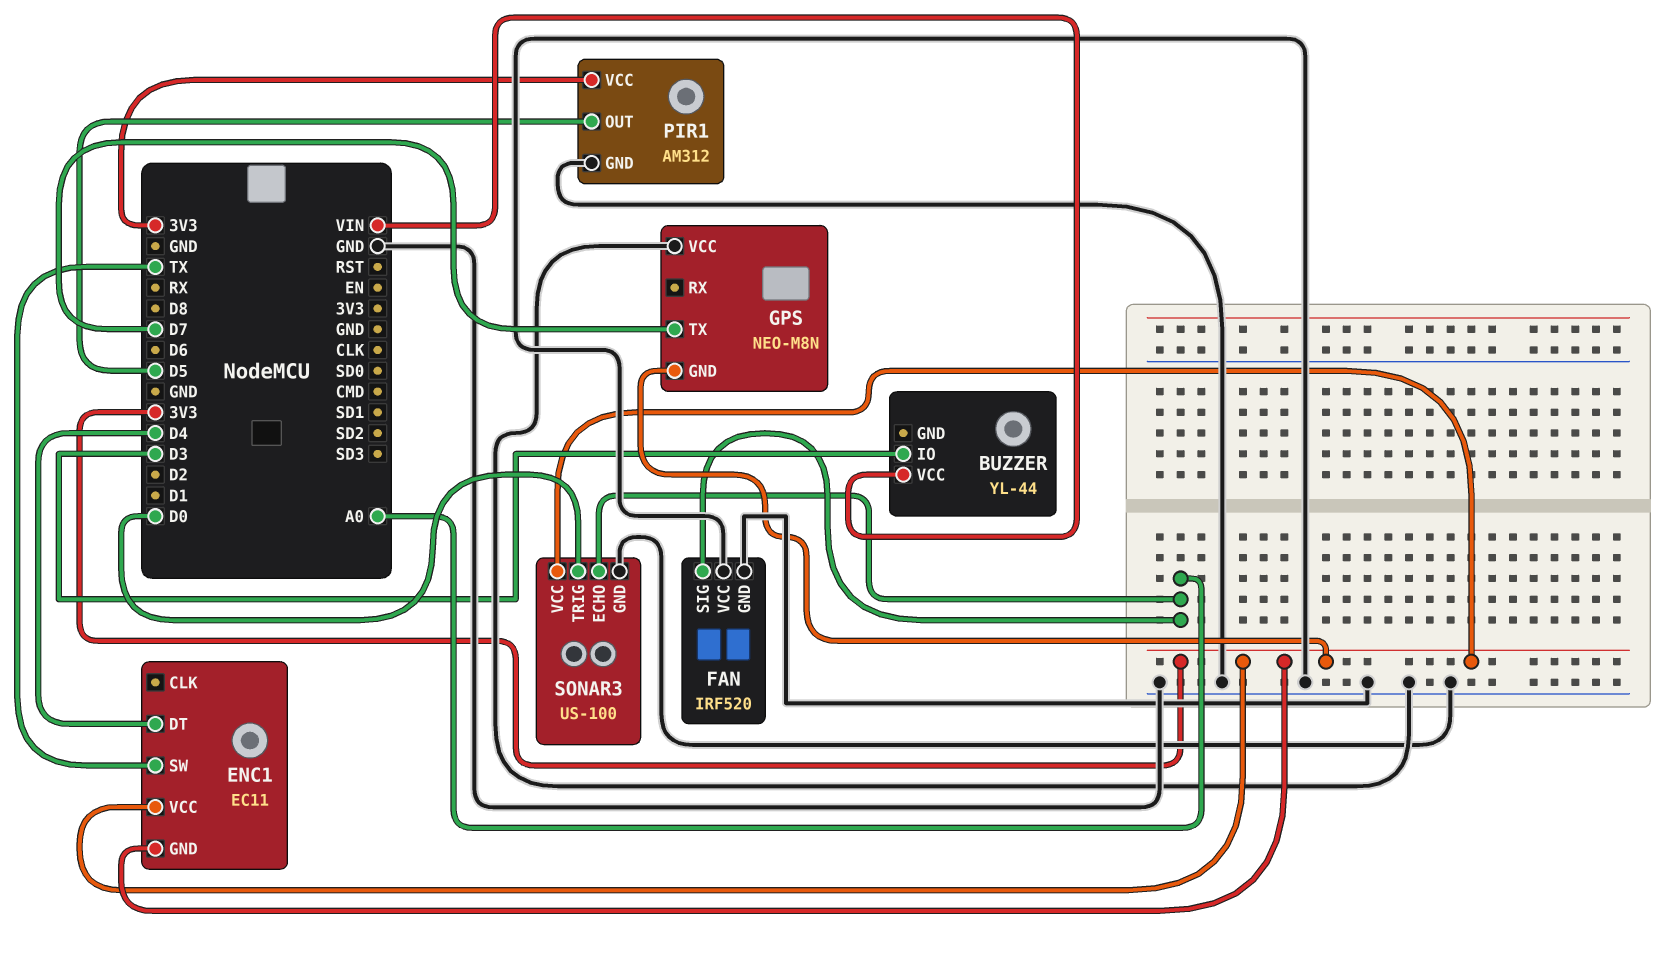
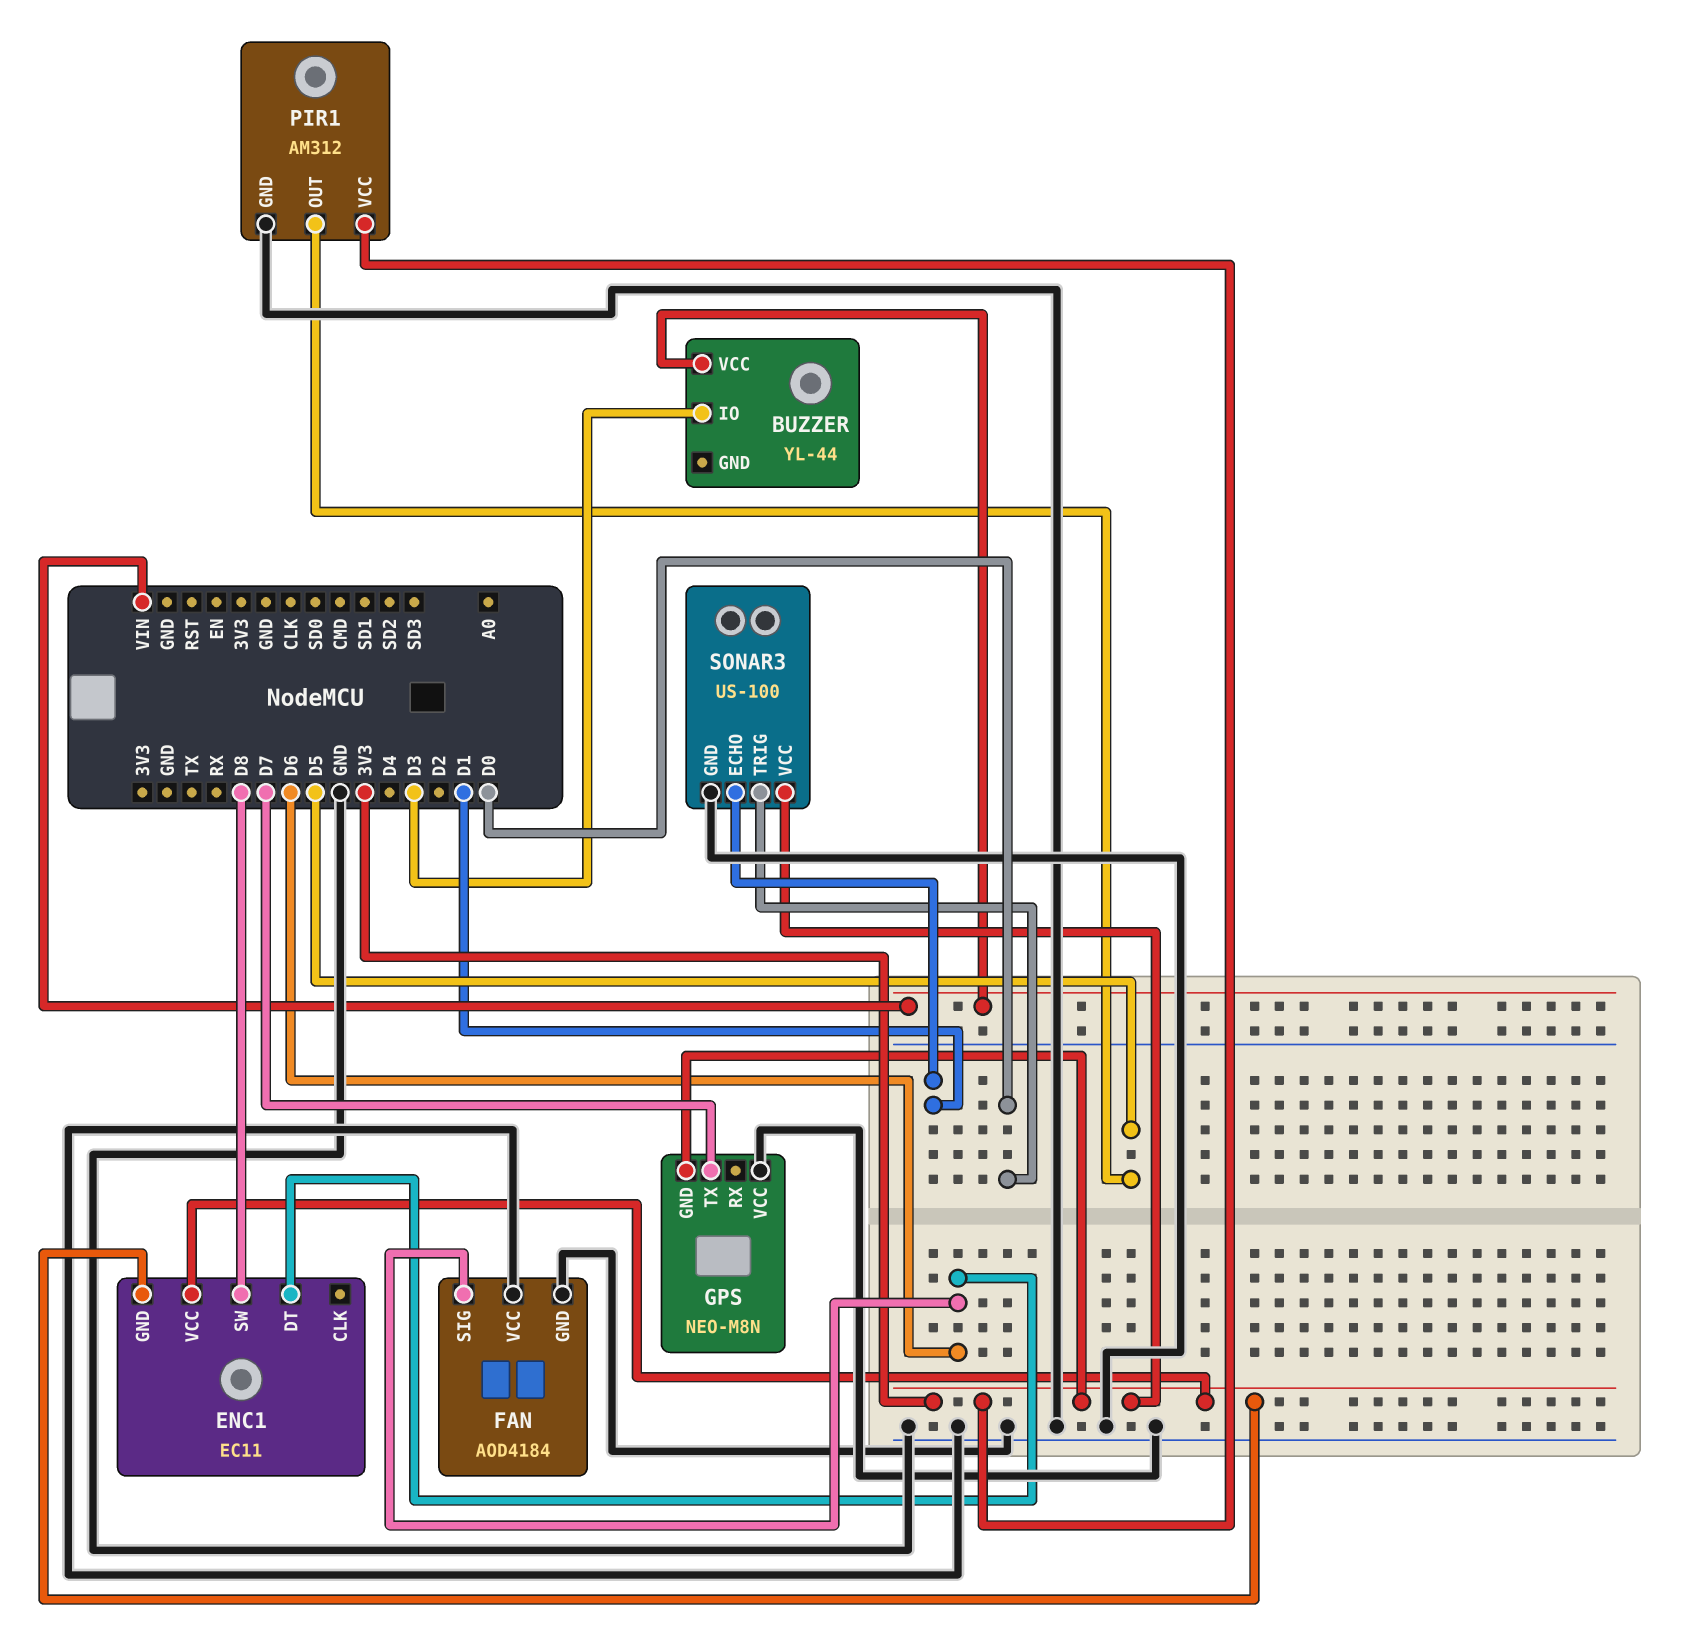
ENC1 pin DT: D4 -> D6
ENC1 pin SW: TX -> D8
FAN: IRF520 -> AOD4184
FAN pin SIG: A0 -> D6
SONAR3 pin ECHO: A0 -> D1

